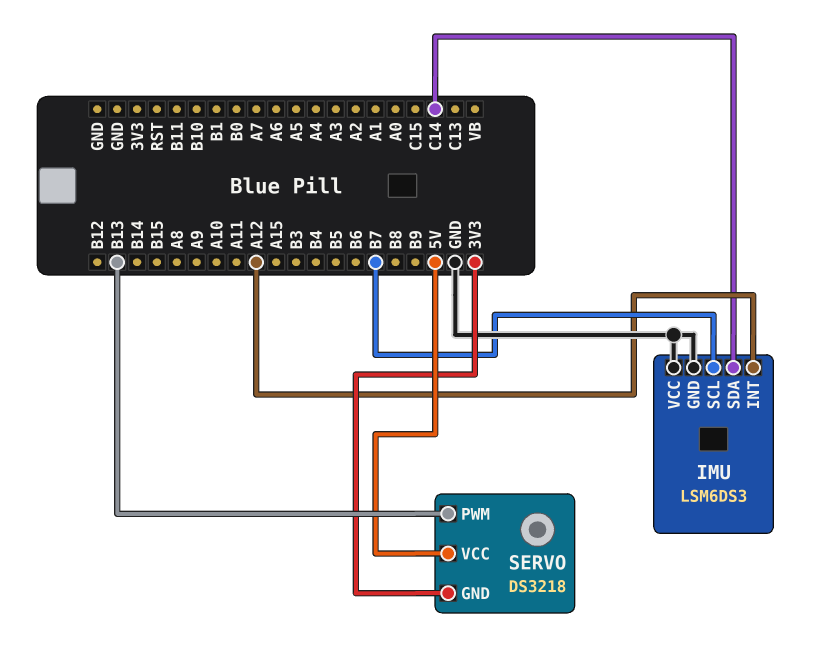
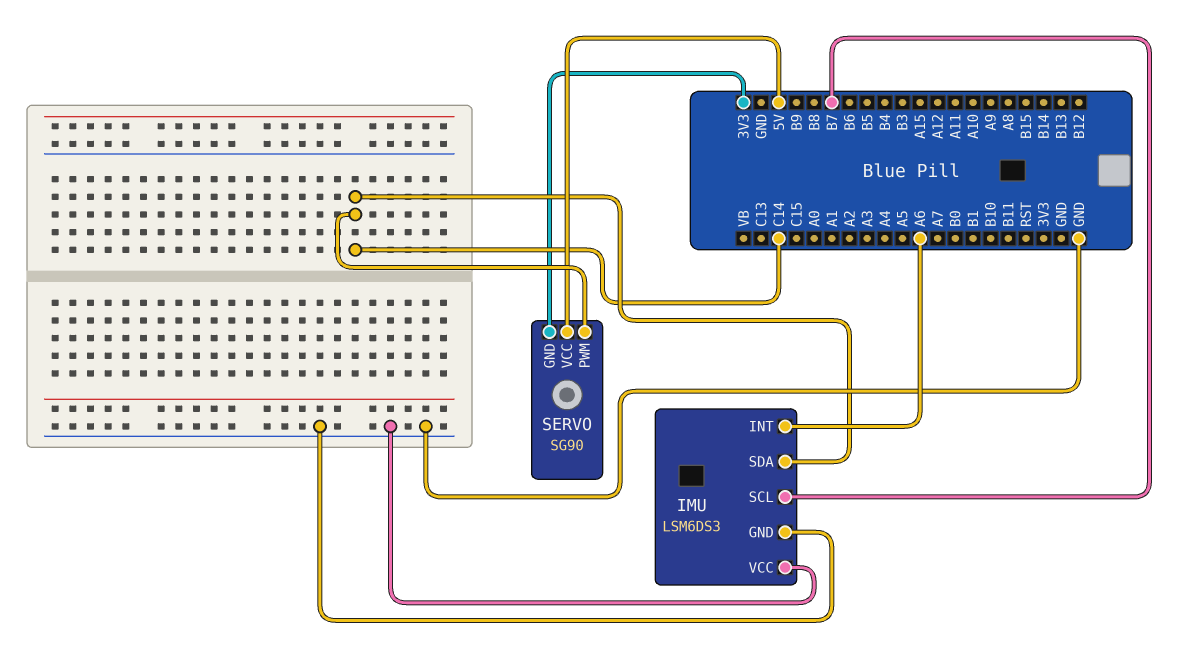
IMU pin INT: A12 -> A6
SERVO: DS3218 -> SG90
SERVO pin PWM: B13 -> C14

